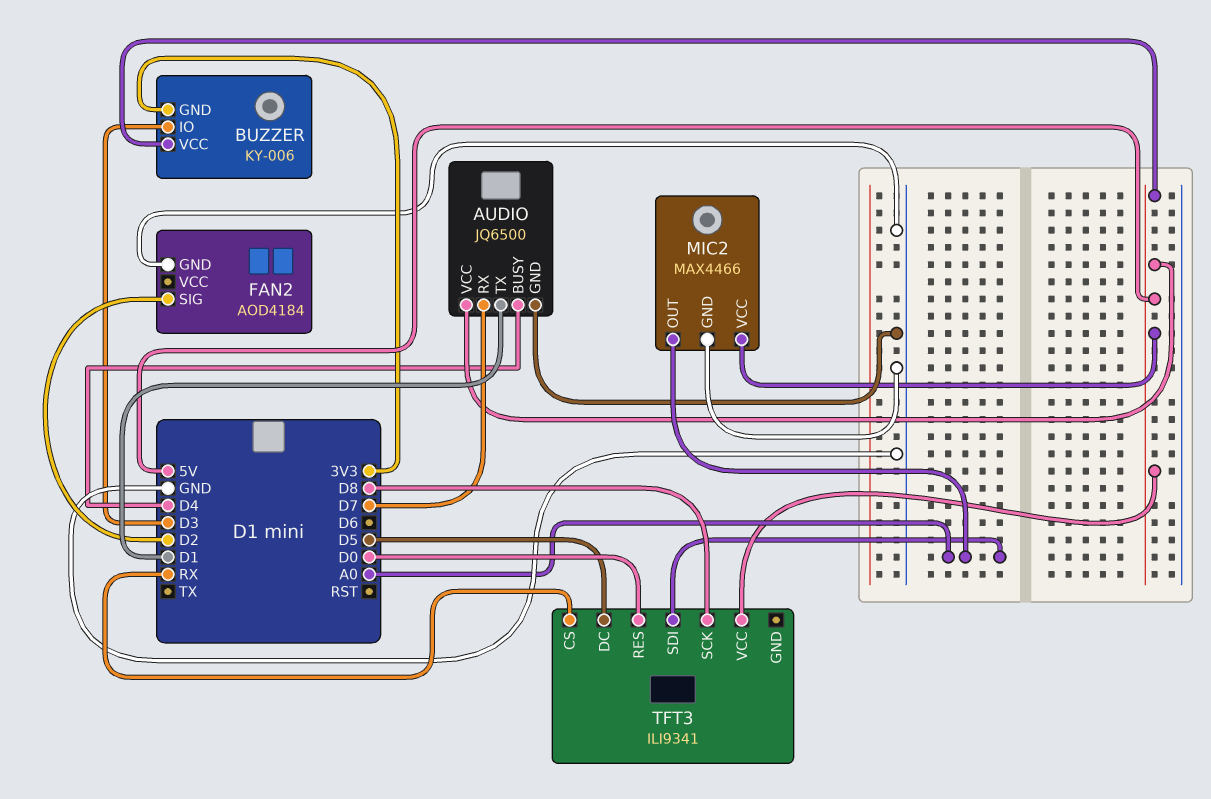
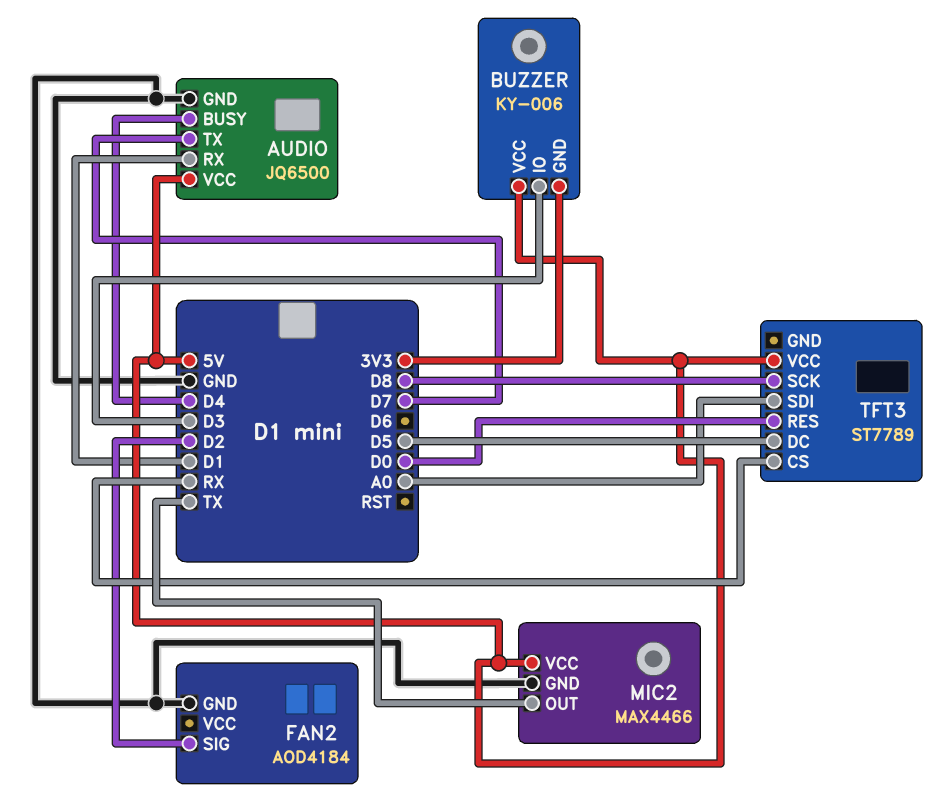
AUDIO pin RX: D7 -> D1
AUDIO pin TX: D1 -> D7
MIC2 pin OUT: A0 -> TX
TFT3: ILI9341 -> ST7789

